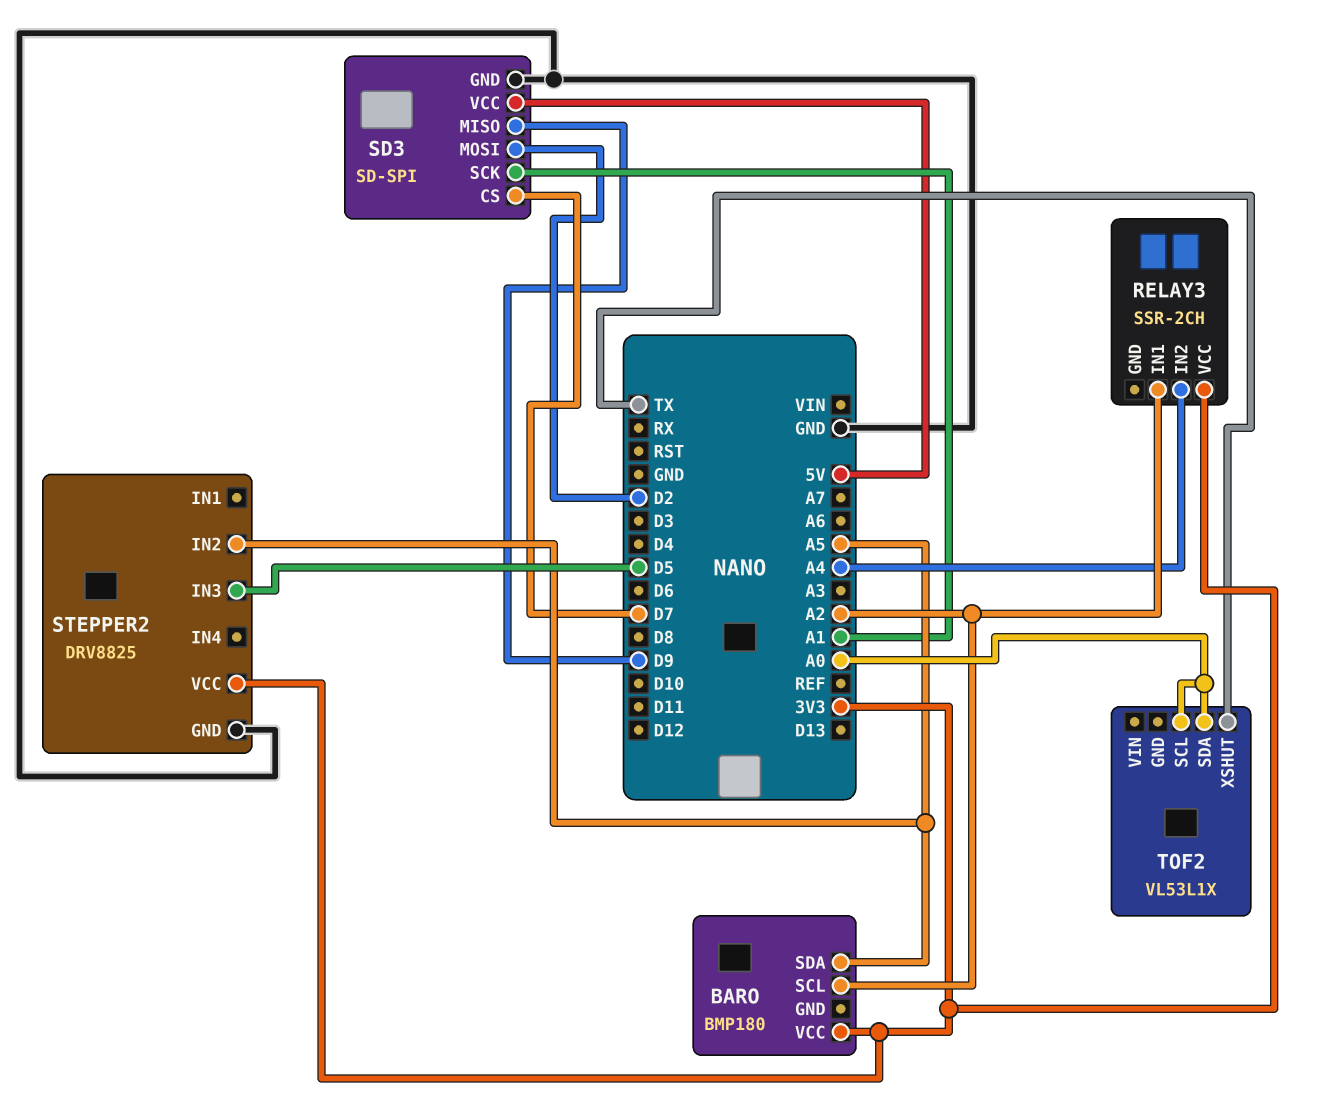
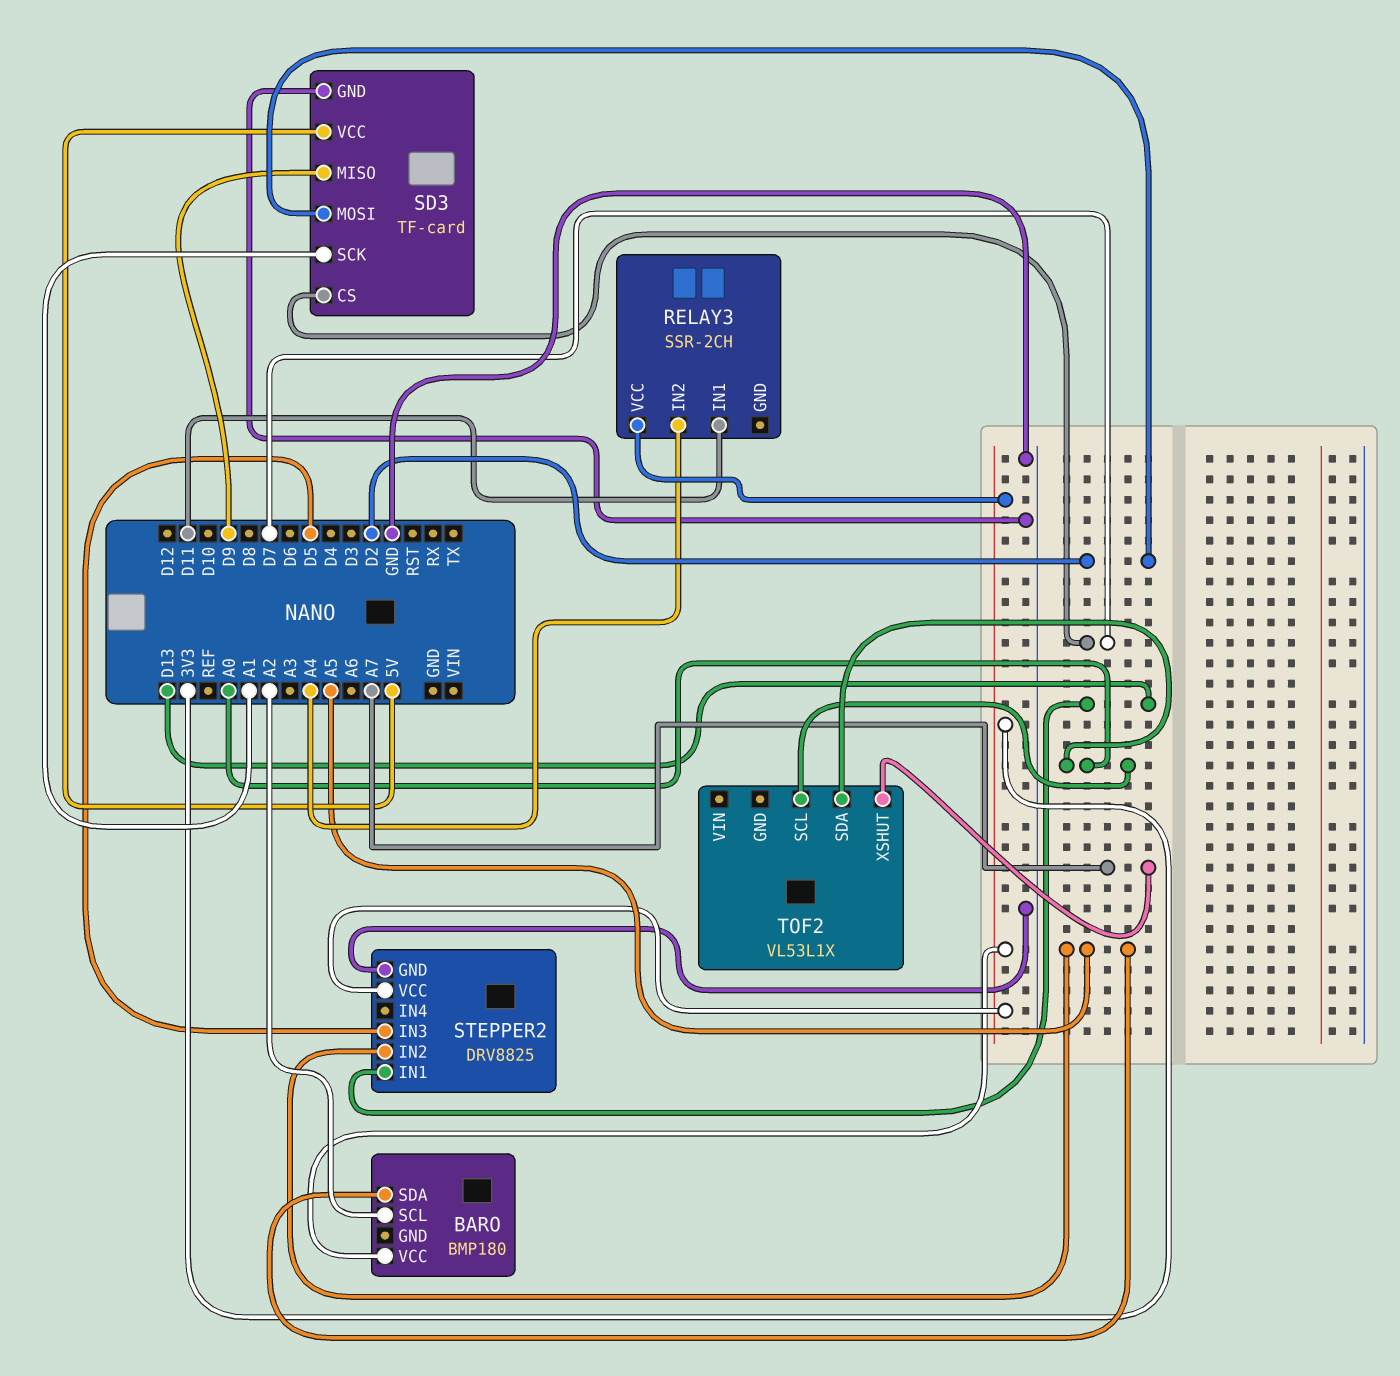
RELAY3 pin IN1: A2 -> D11
SD3: SD-SPI -> TF-card
STEPPER2 pin IN1: none -> D13
TOF2 pin XSHUT: TX -> A7

